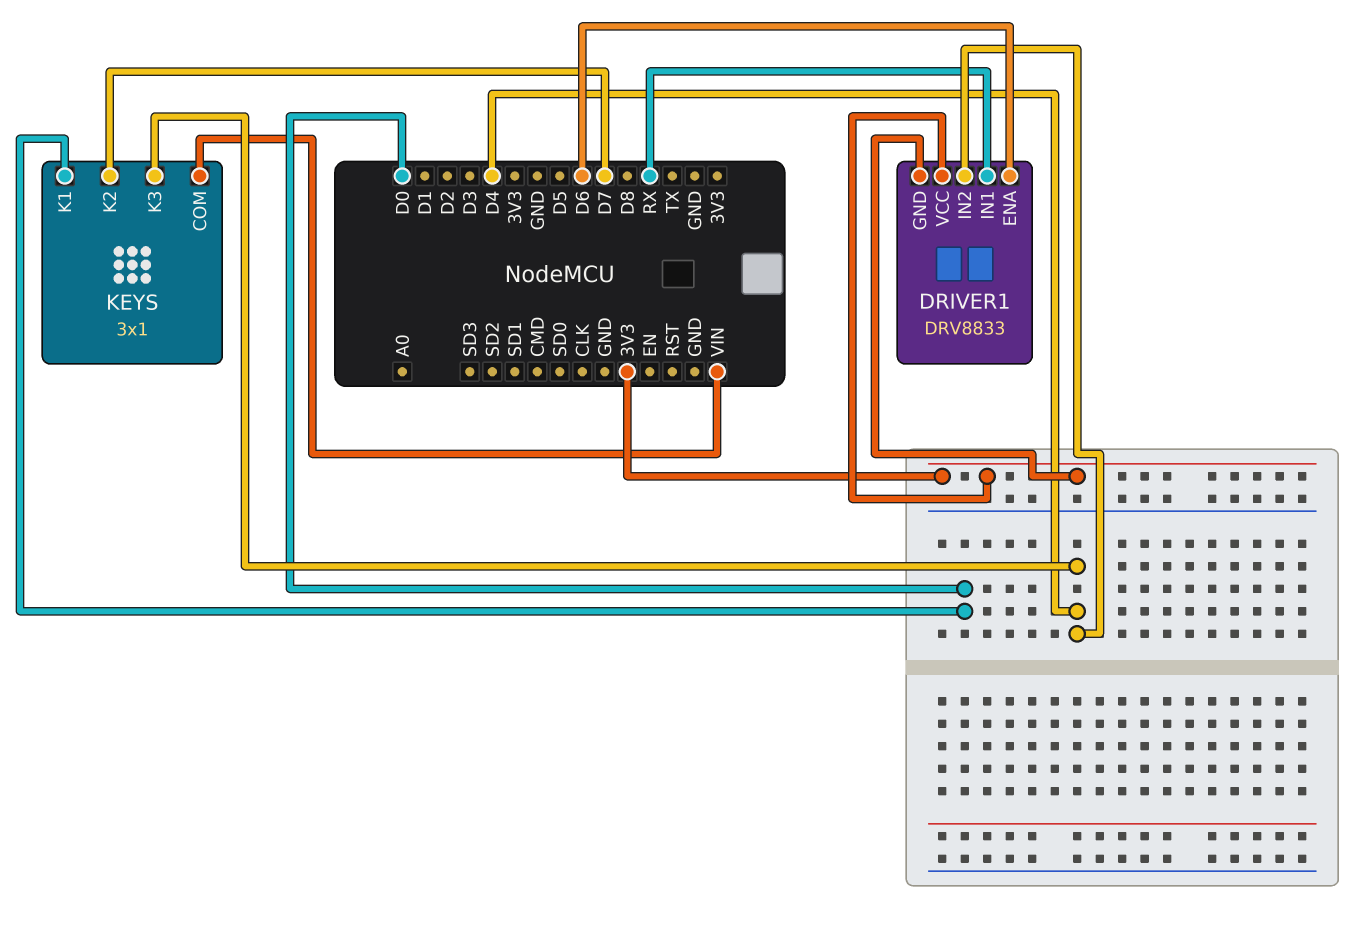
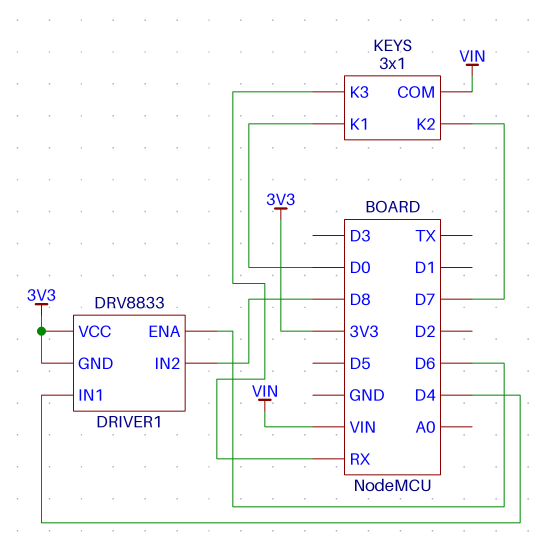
DRIVER1 pin IN1: RX -> D4
DRIVER1 pin IN2: D4 -> D8
KEYS pin K3: D4 -> RX

